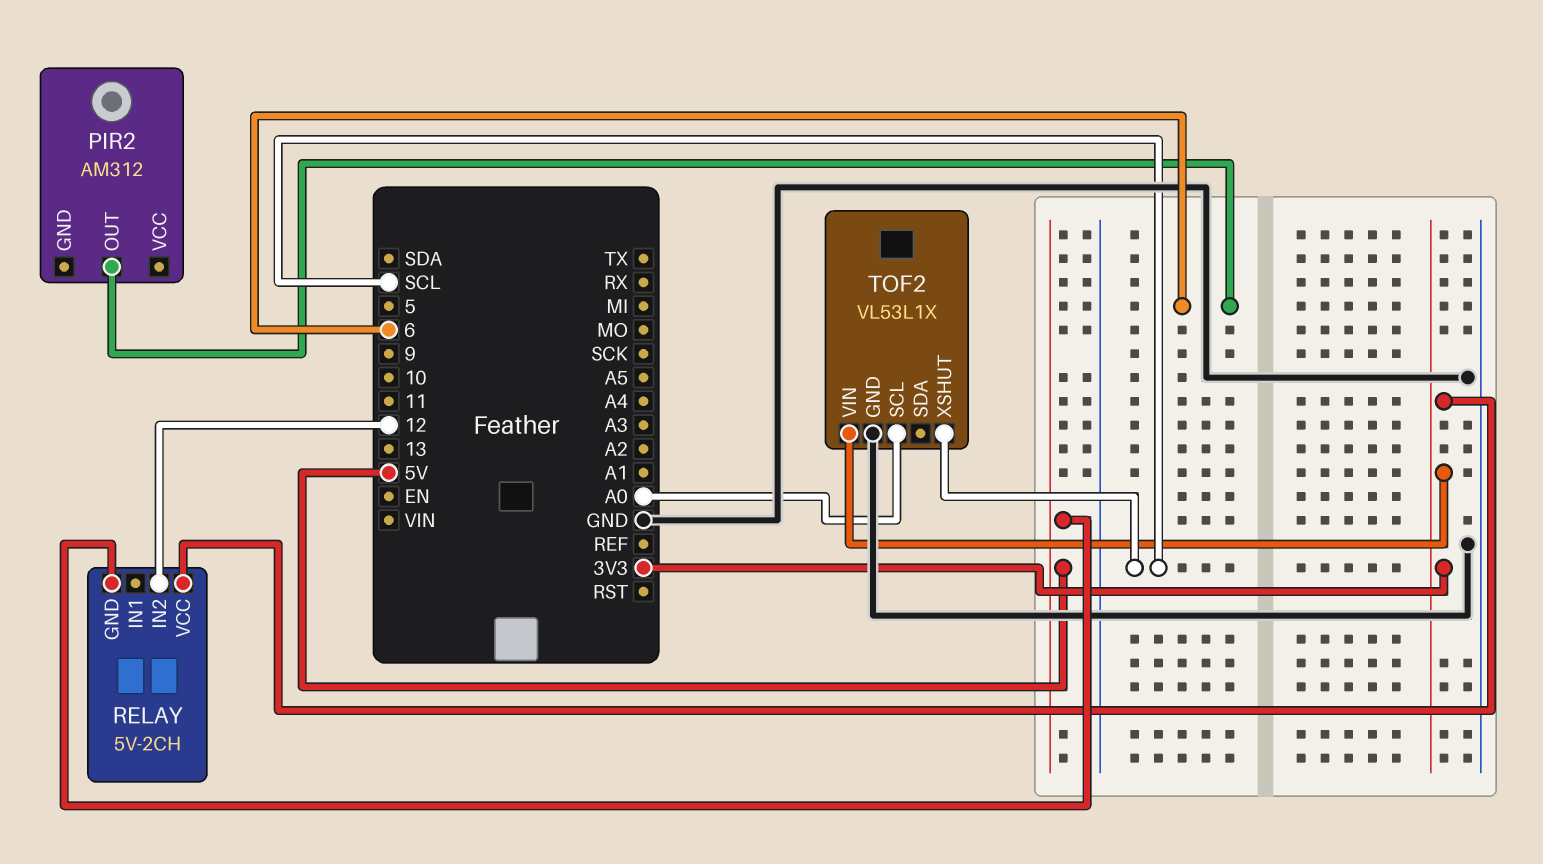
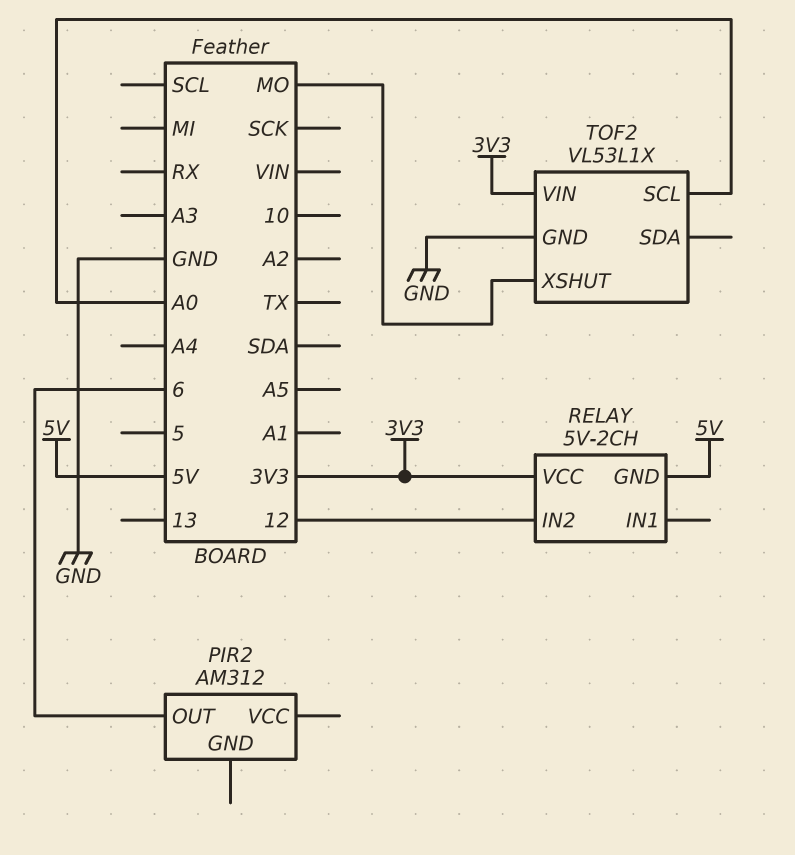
TOF2 pin XSHUT: SCL -> MO

